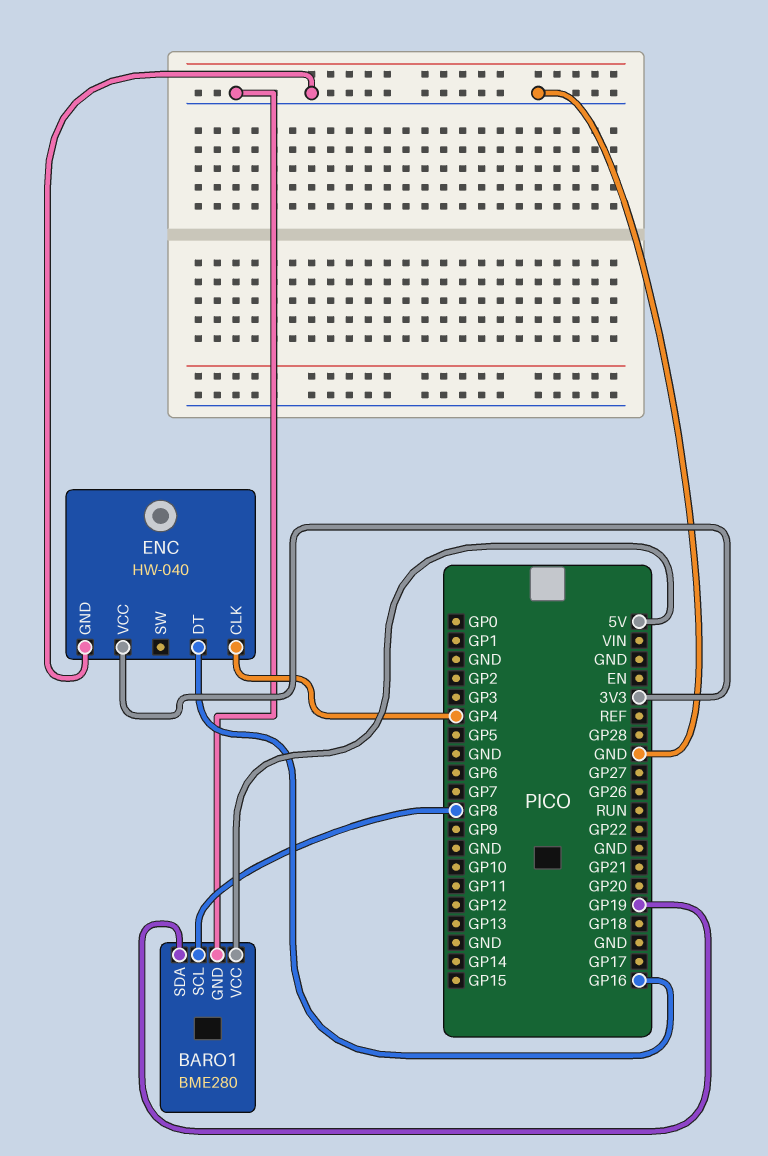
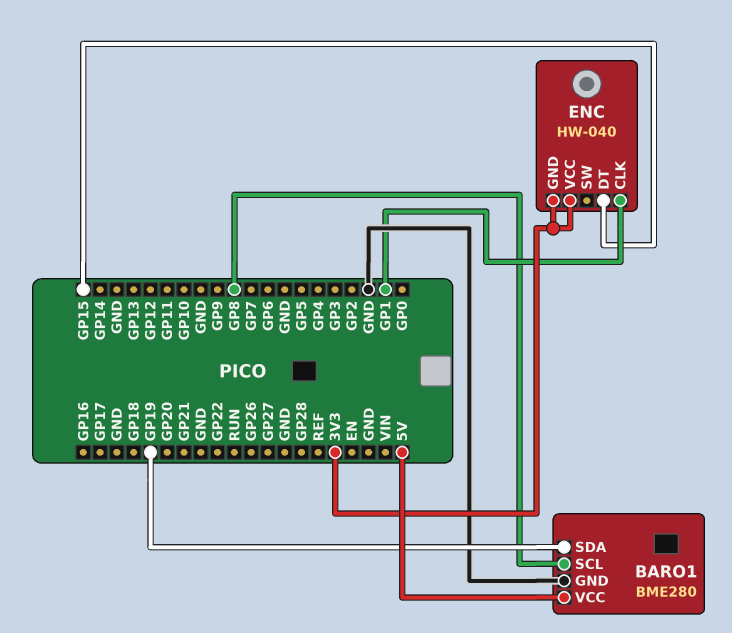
ENC pin CLK: GP4 -> GP1
ENC pin DT: GP16 -> GP15
ENC pin GND: GND -> 3V3

